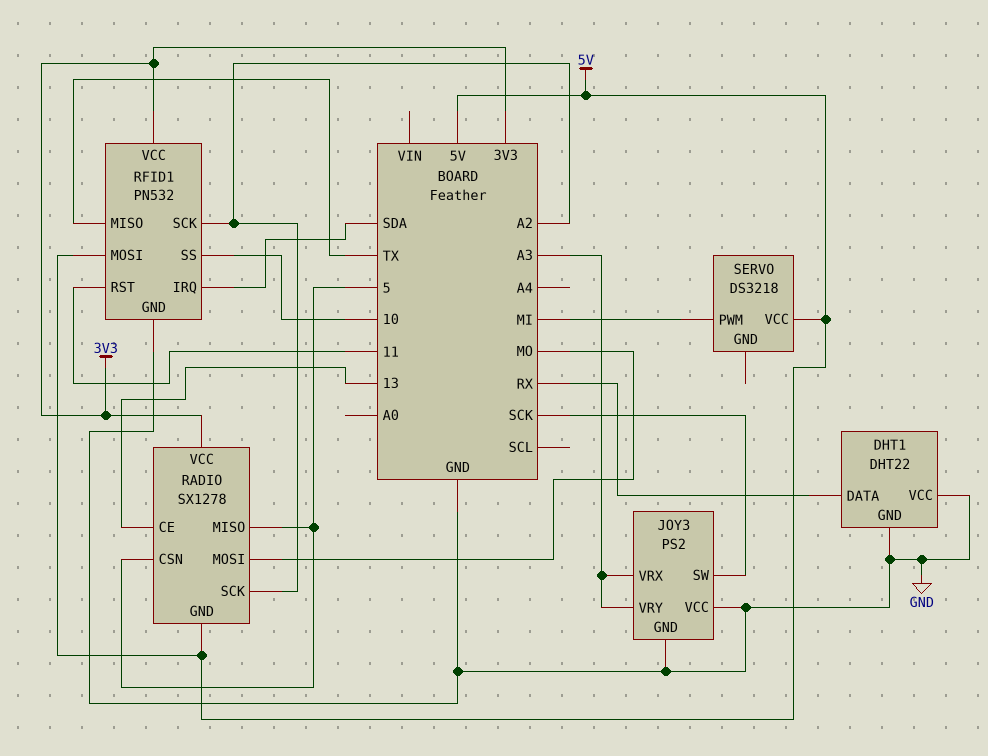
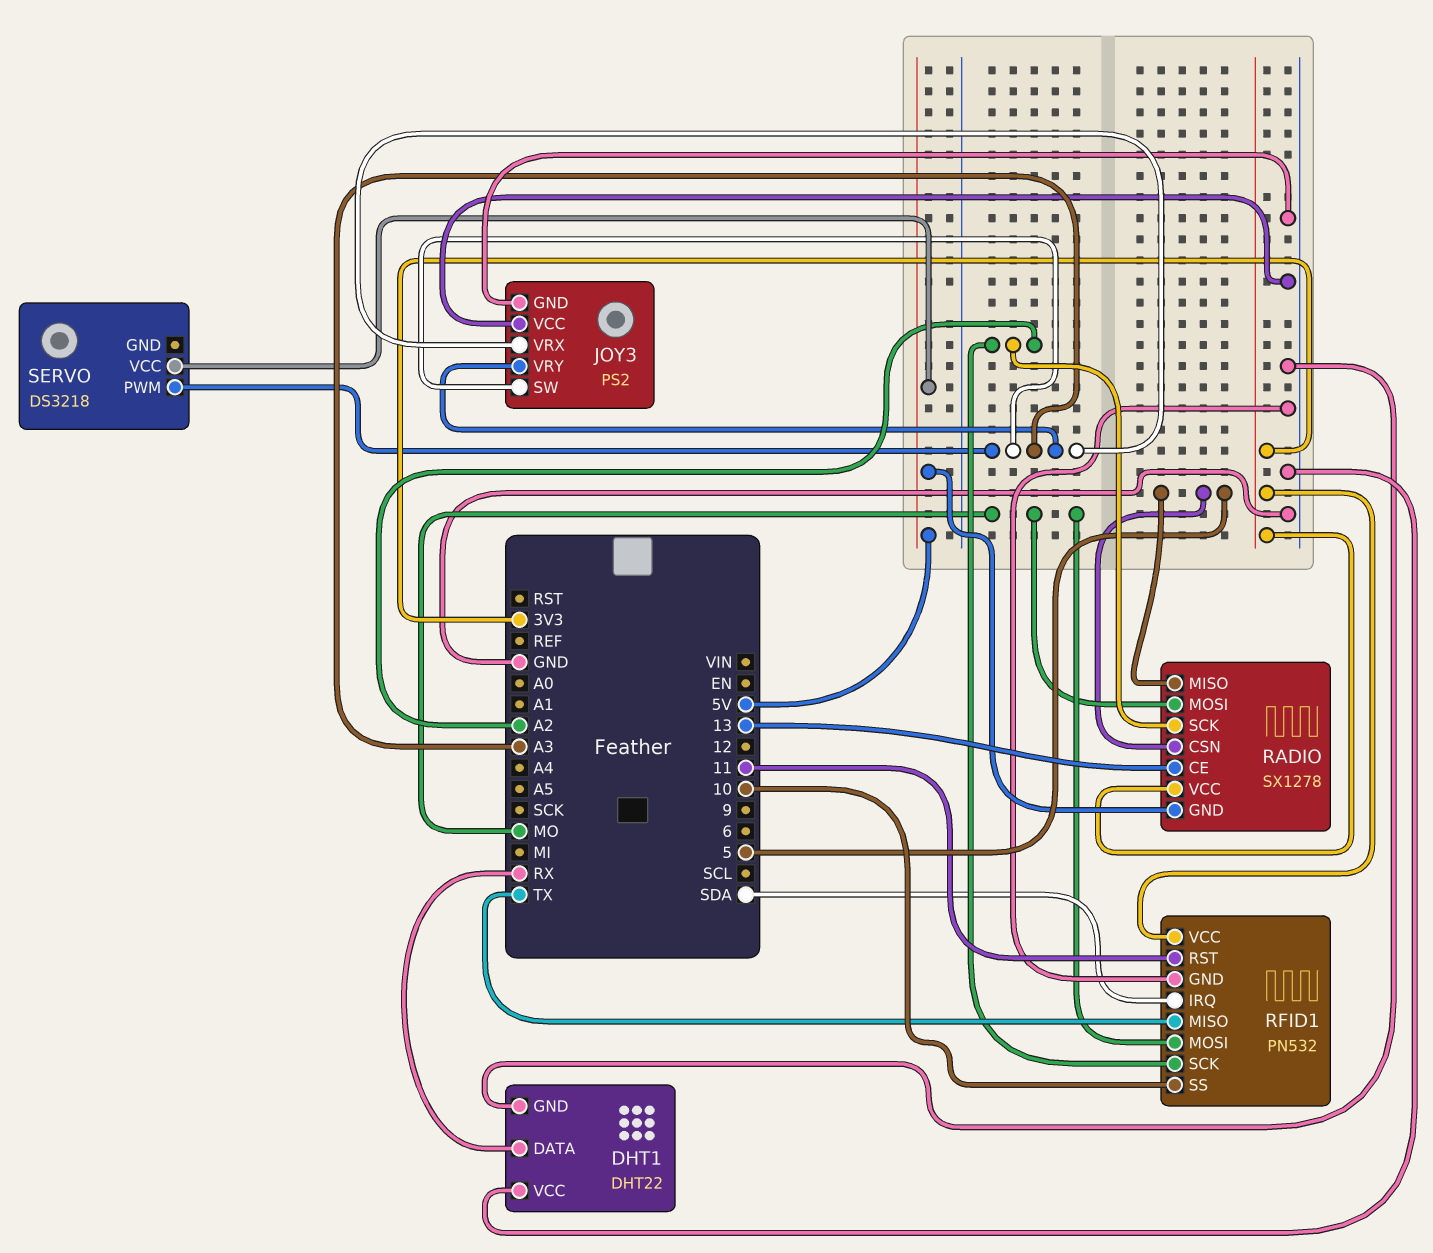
JOY3 pin SW: SCK -> A3
RFID1 pin MOSI: 5V -> MO
SERVO pin PWM: MI -> A3

